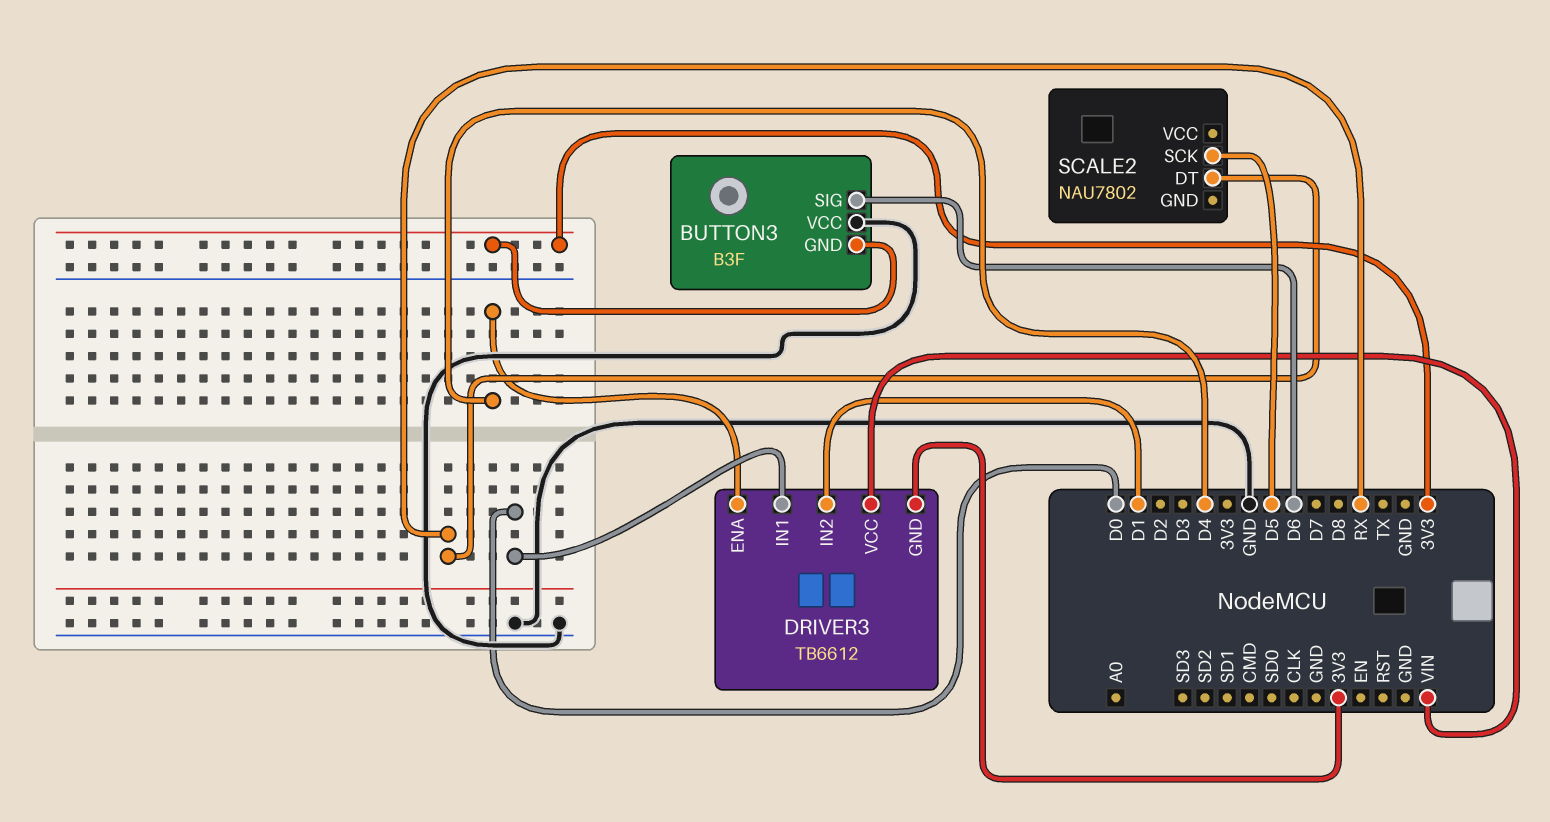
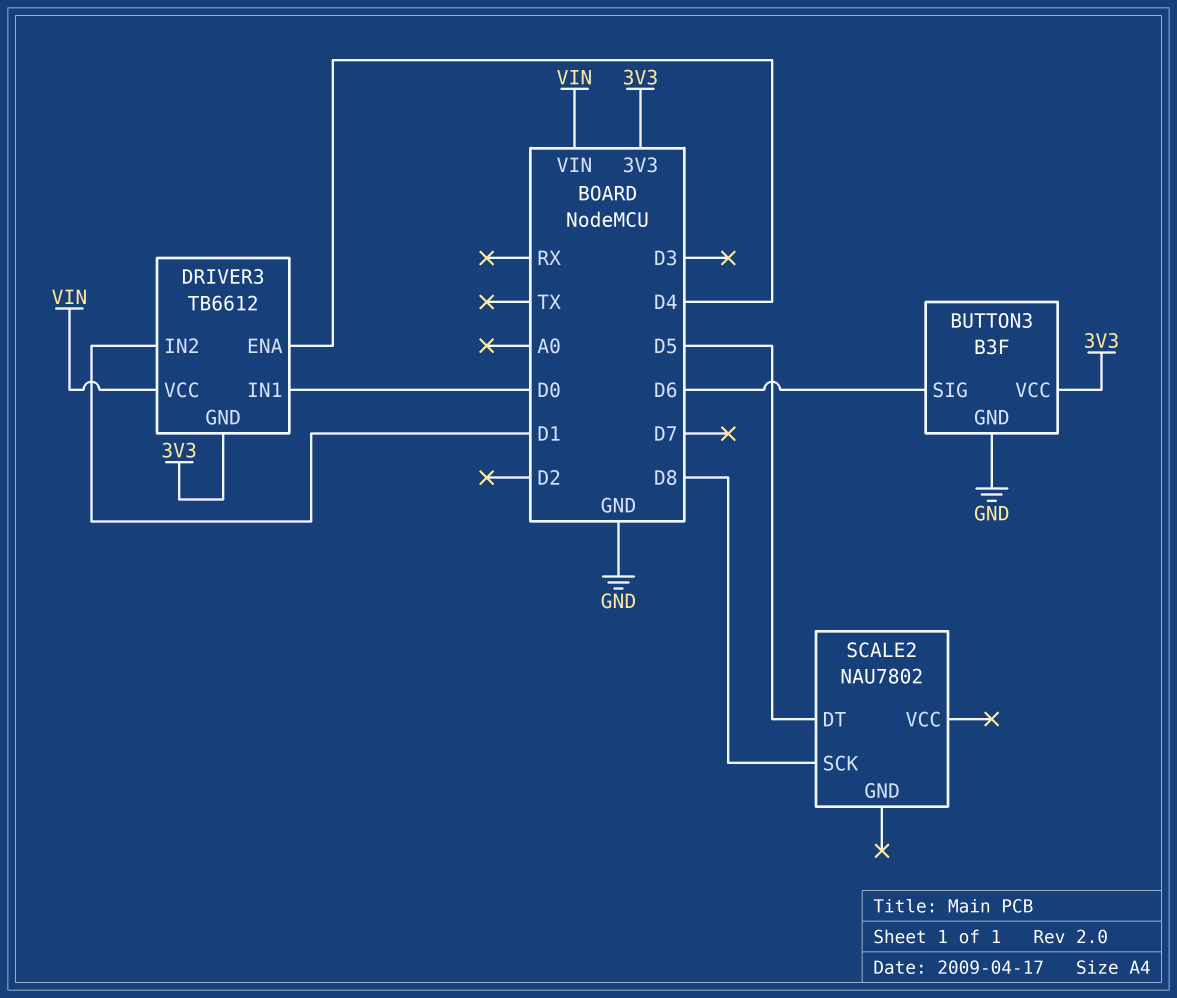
BUTTON3 pin GND: 3V3 -> GND
BUTTON3 pin VCC: GND -> 3V3
SCALE2 pin DT: RX -> D5
SCALE2 pin SCK: D5 -> D8

